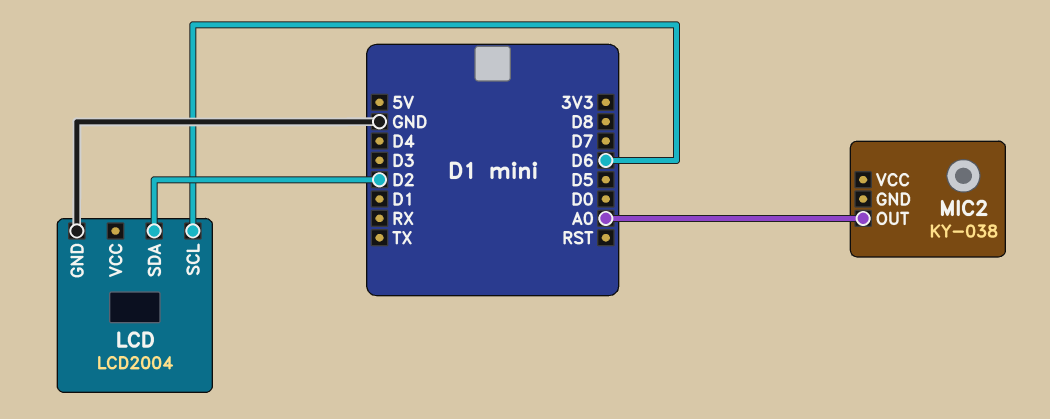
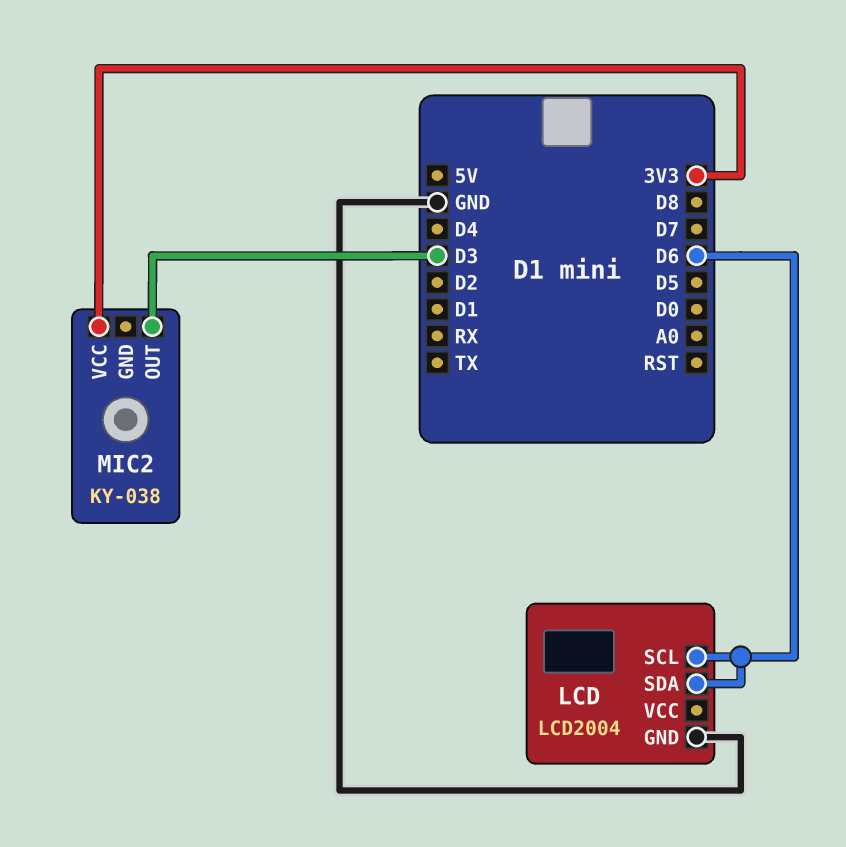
LCD pin SDA: D2 -> D6
MIC2 pin OUT: A0 -> D3
MIC2 pin VCC: none -> 3V3

